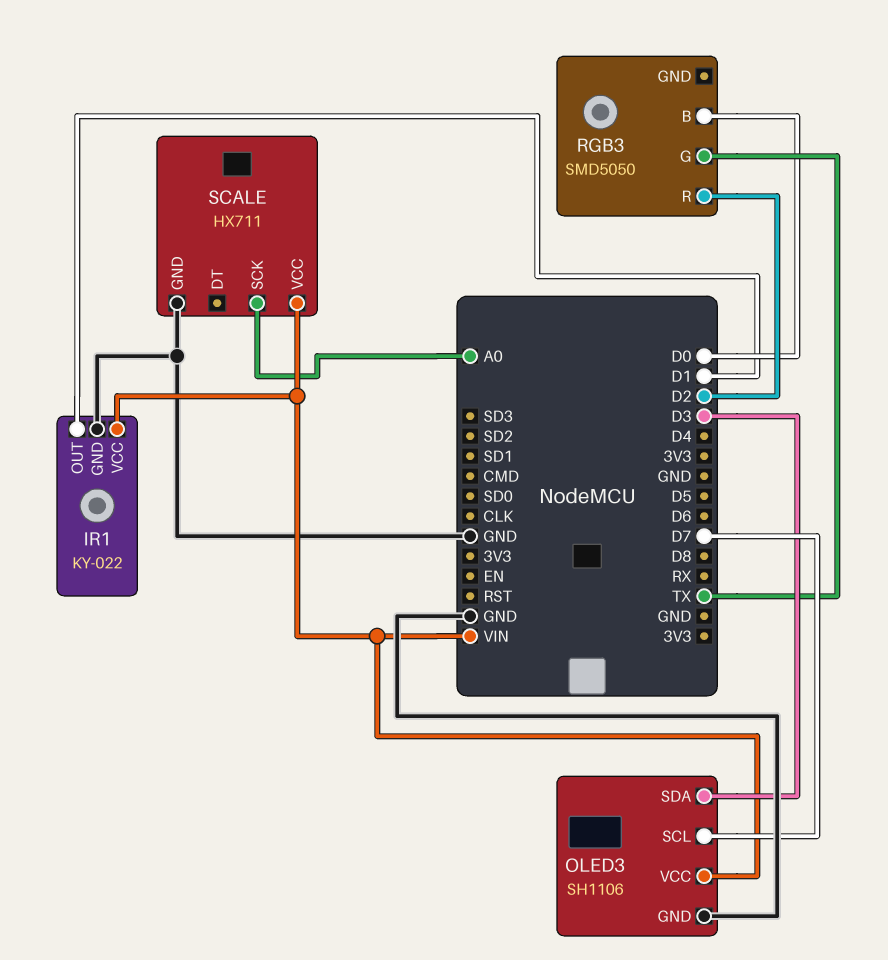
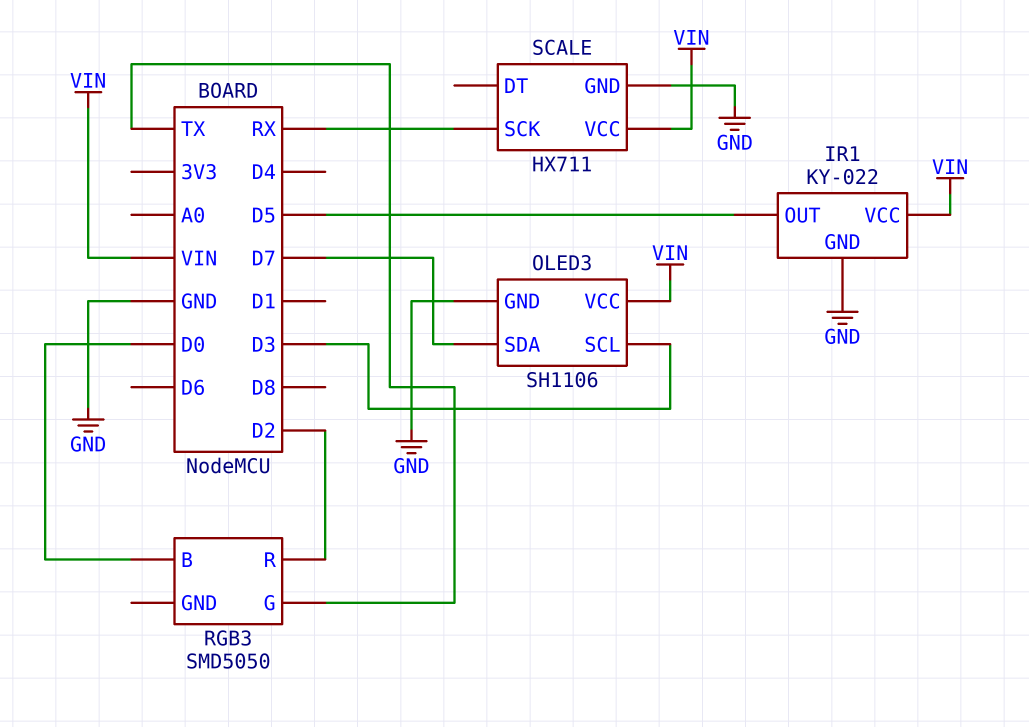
IR1 pin OUT: D1 -> D5
OLED3 pin SCL: D7 -> D3
OLED3 pin SDA: D3 -> D7
SCALE pin SCK: A0 -> RX

